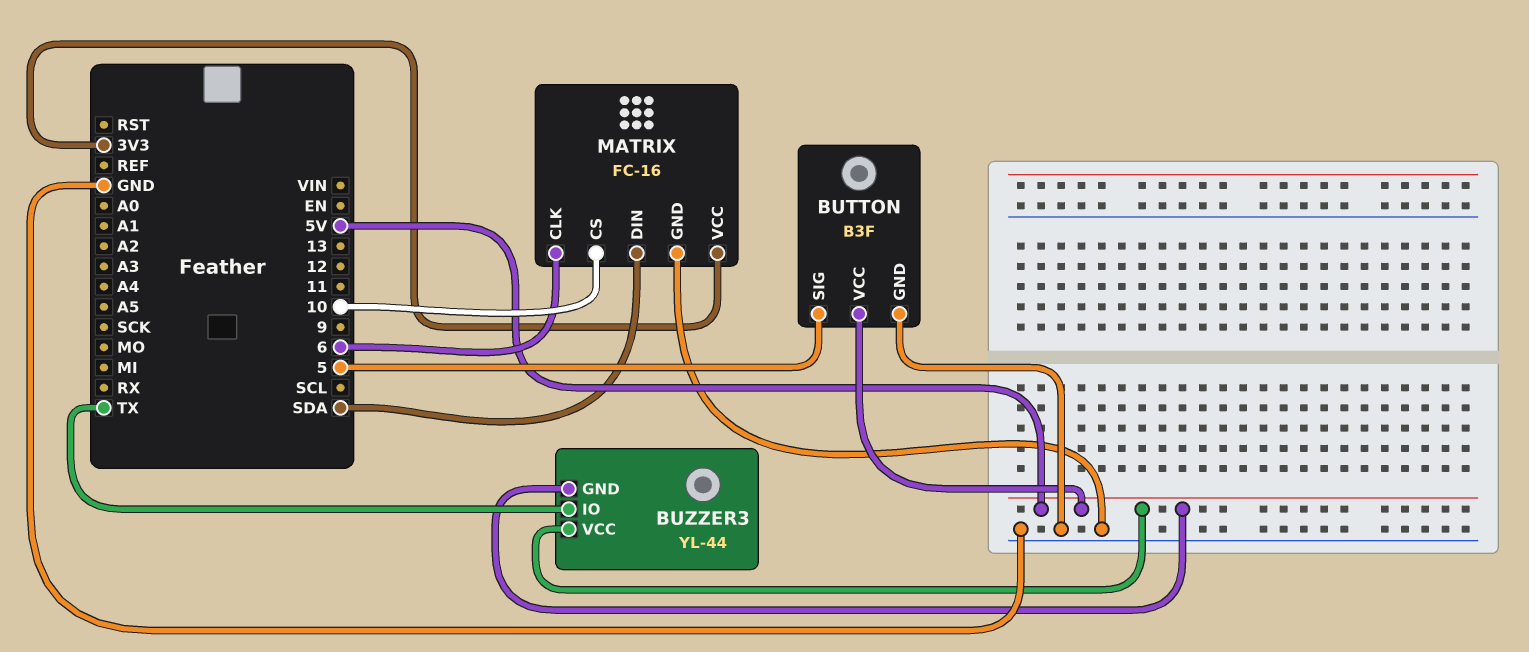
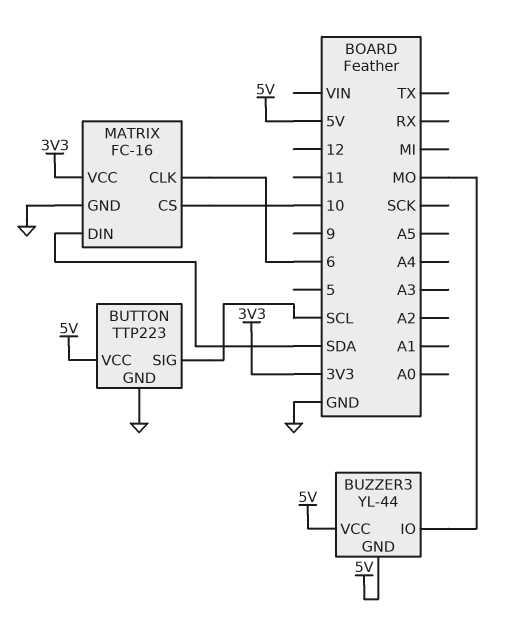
BUTTON: B3F -> TTP223
BUTTON pin SIG: 5 -> SCL
BUZZER3 pin IO: TX -> MO

